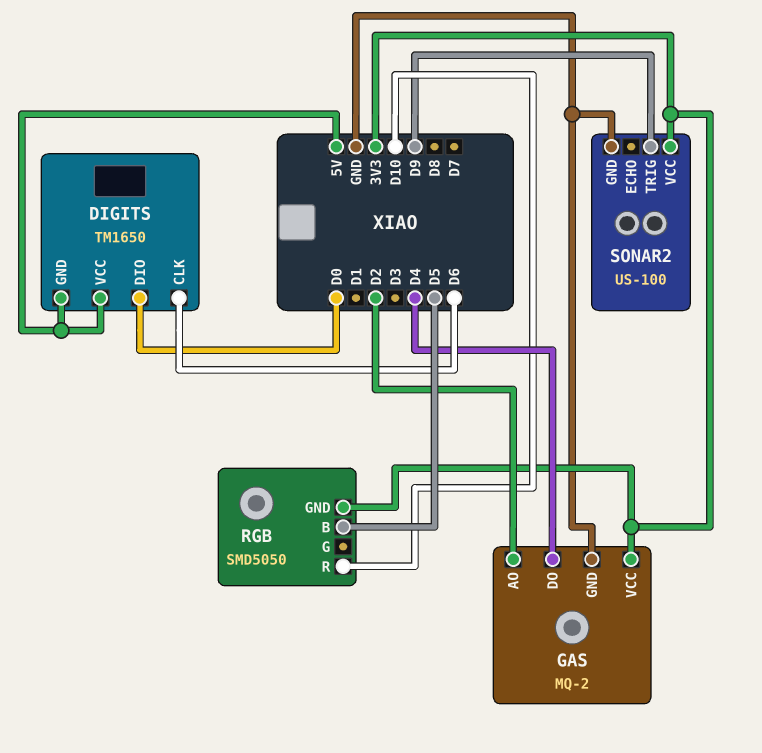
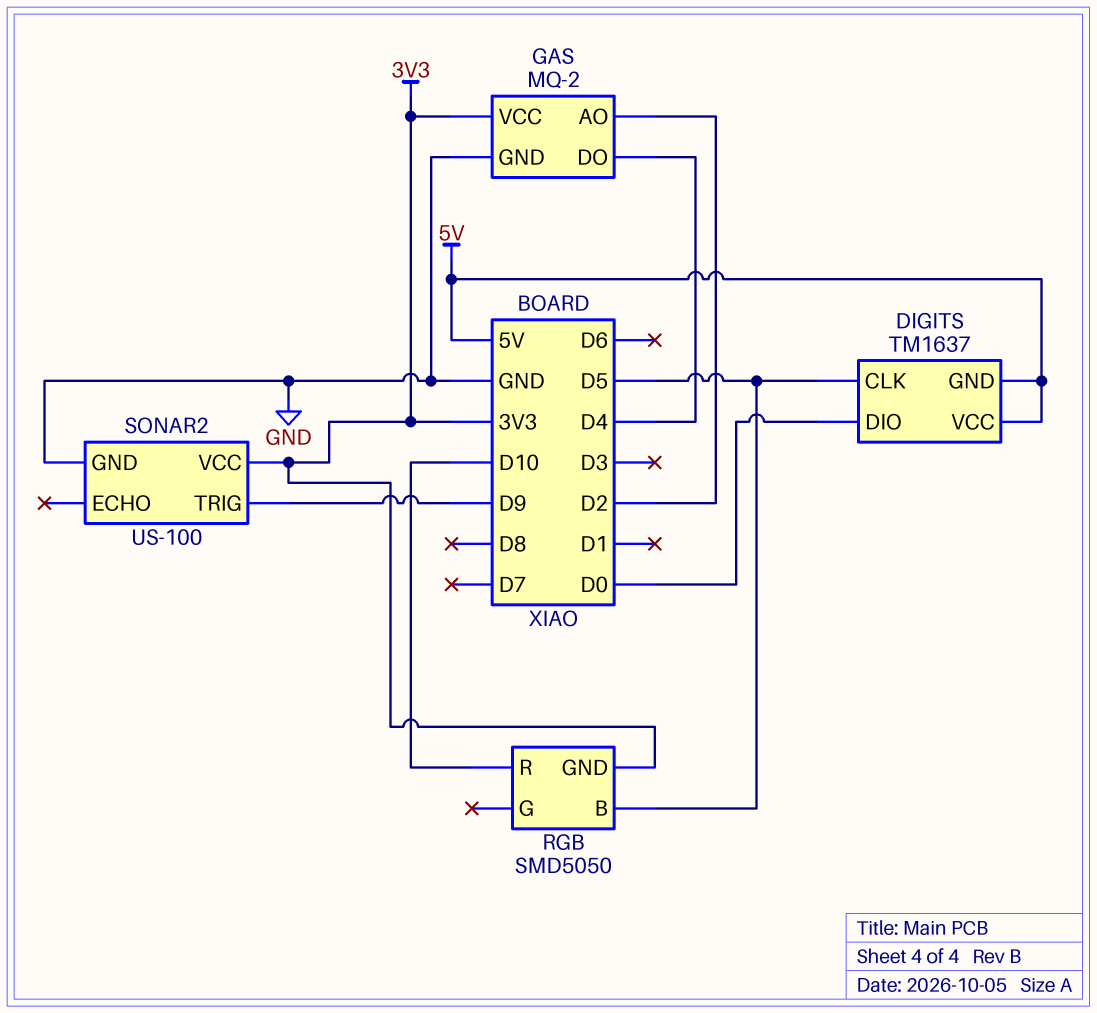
DIGITS: TM1650 -> TM1637
DIGITS pin CLK: D6 -> D5

